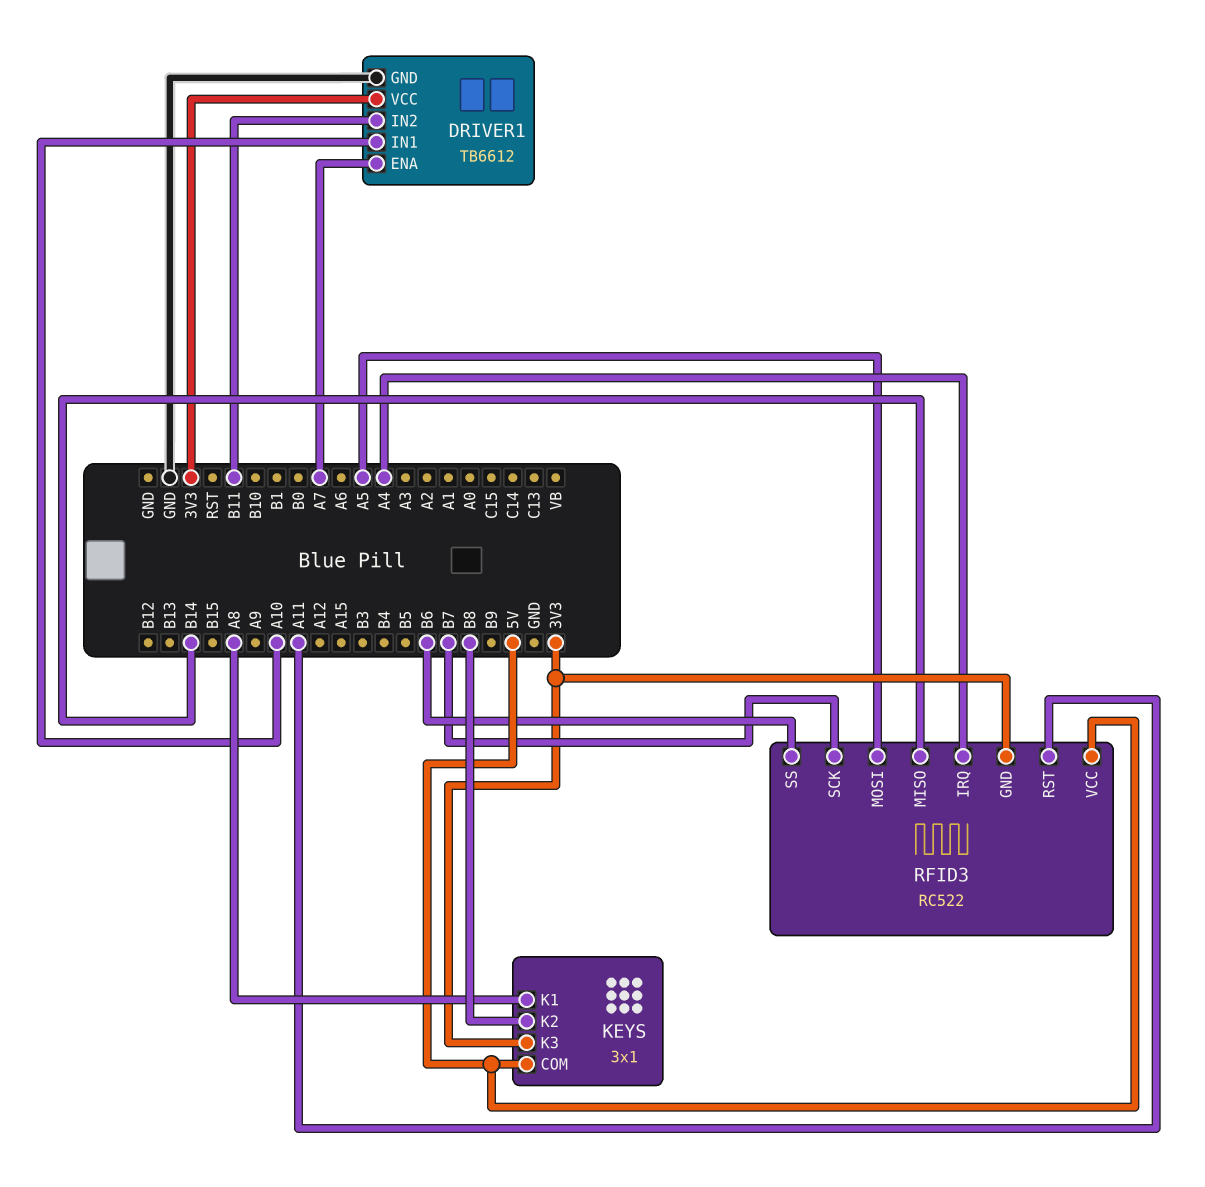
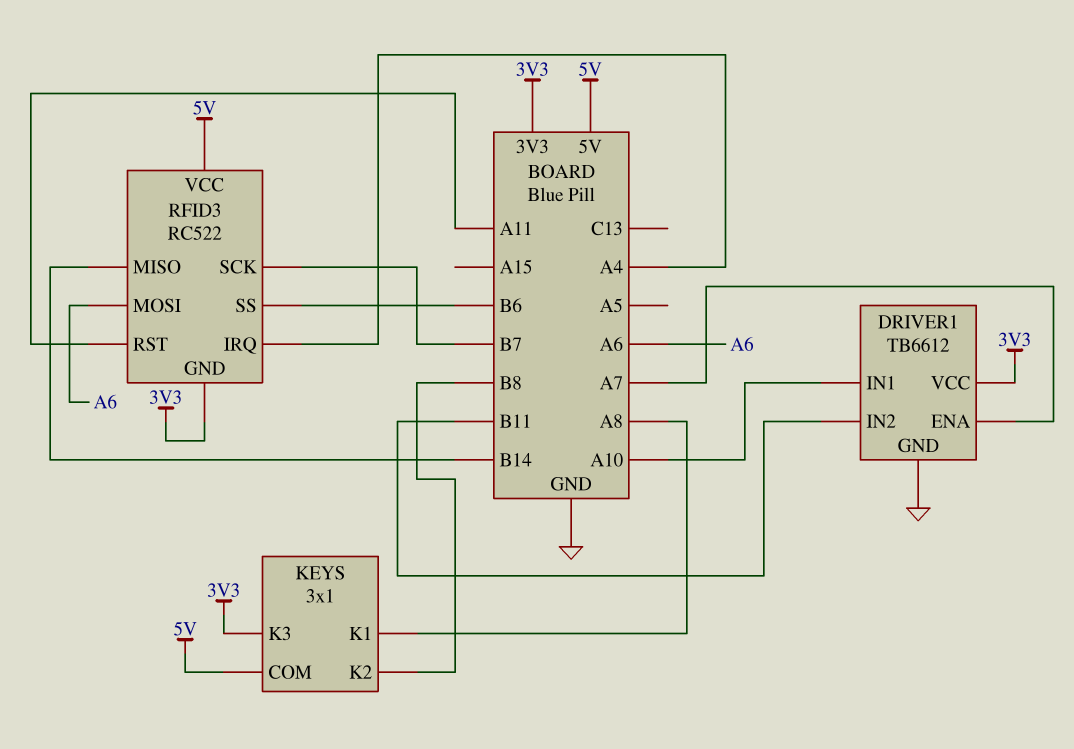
RFID3 pin MOSI: A5 -> A6

